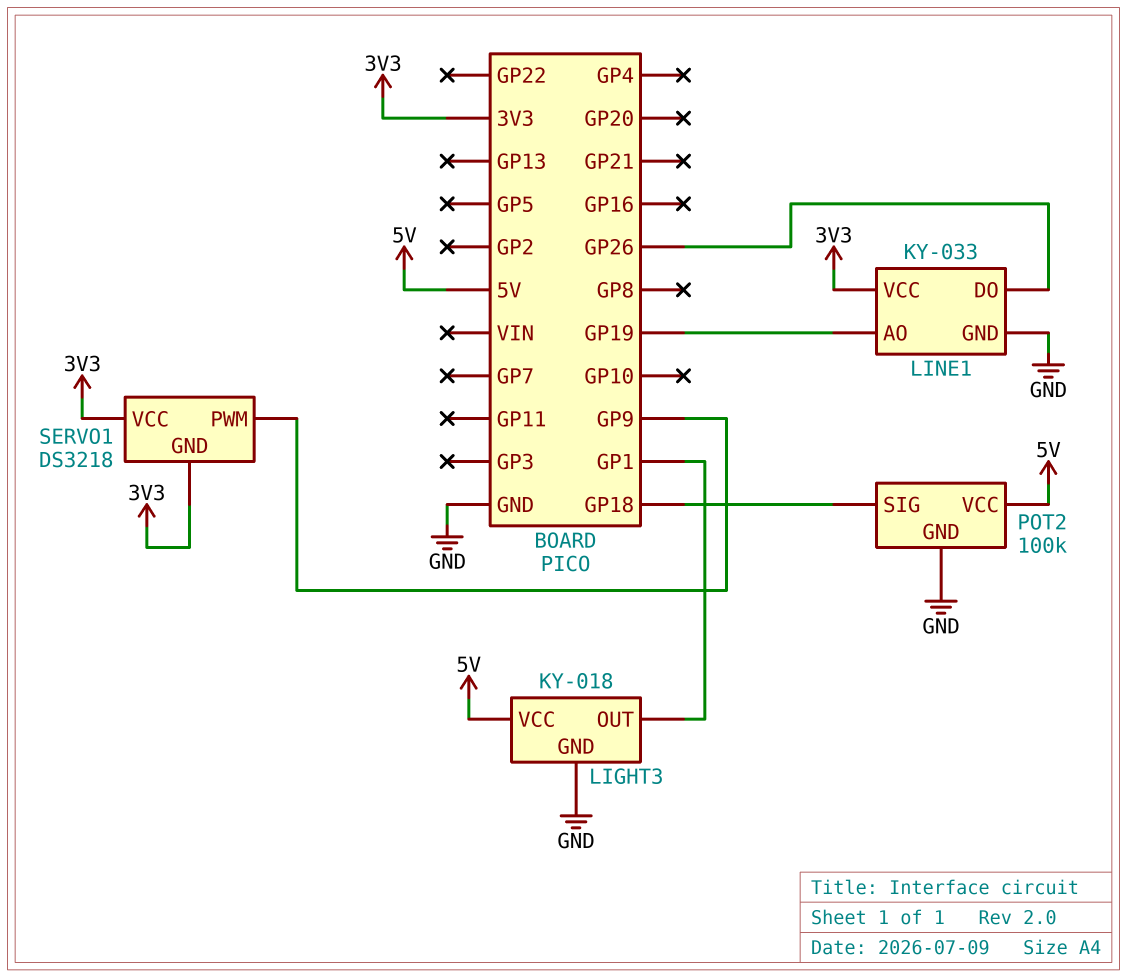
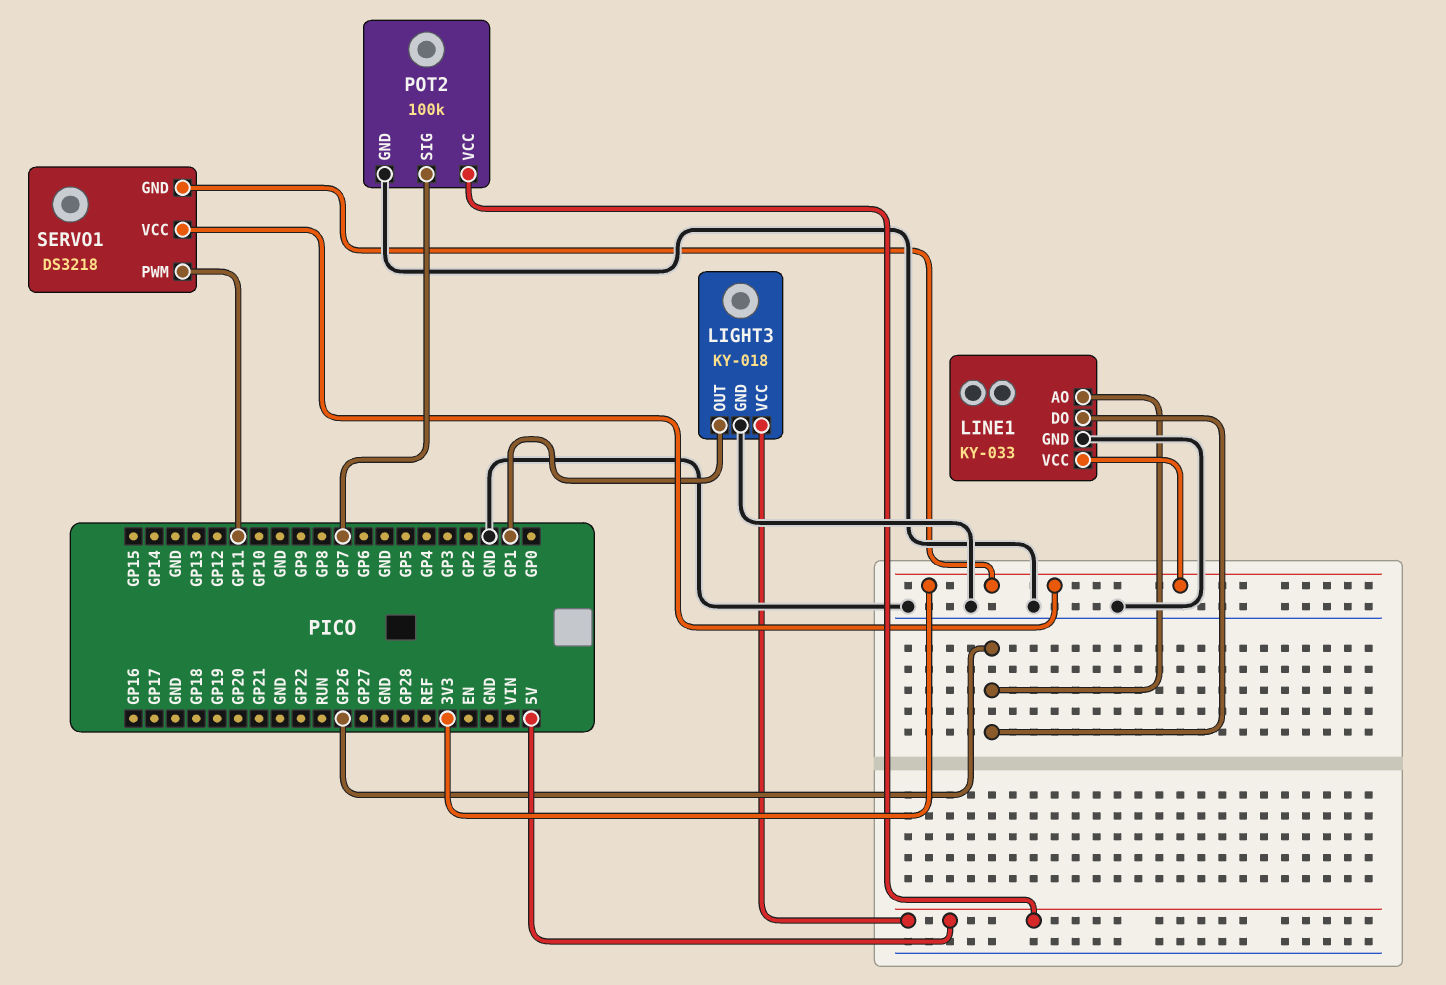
LINE1 pin AO: GP19 -> GP26
POT2 pin SIG: GP18 -> GP7
SERVO1 pin PWM: GP9 -> GP11

